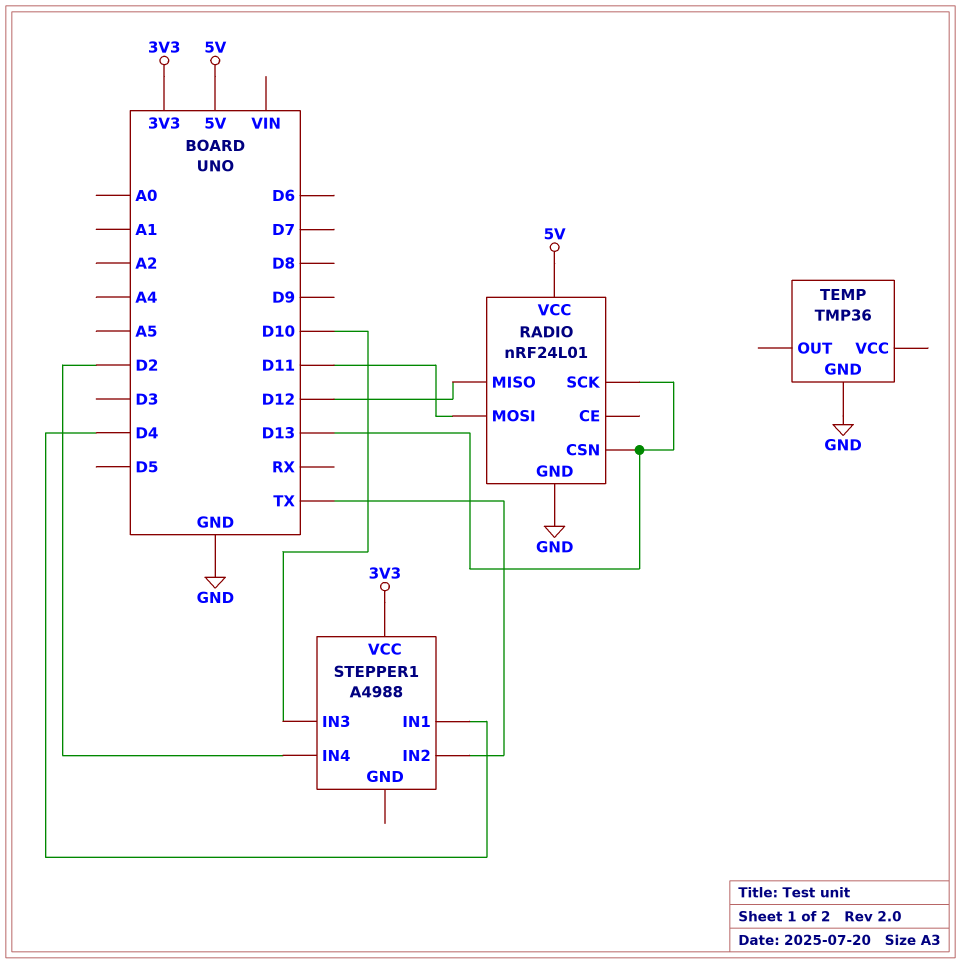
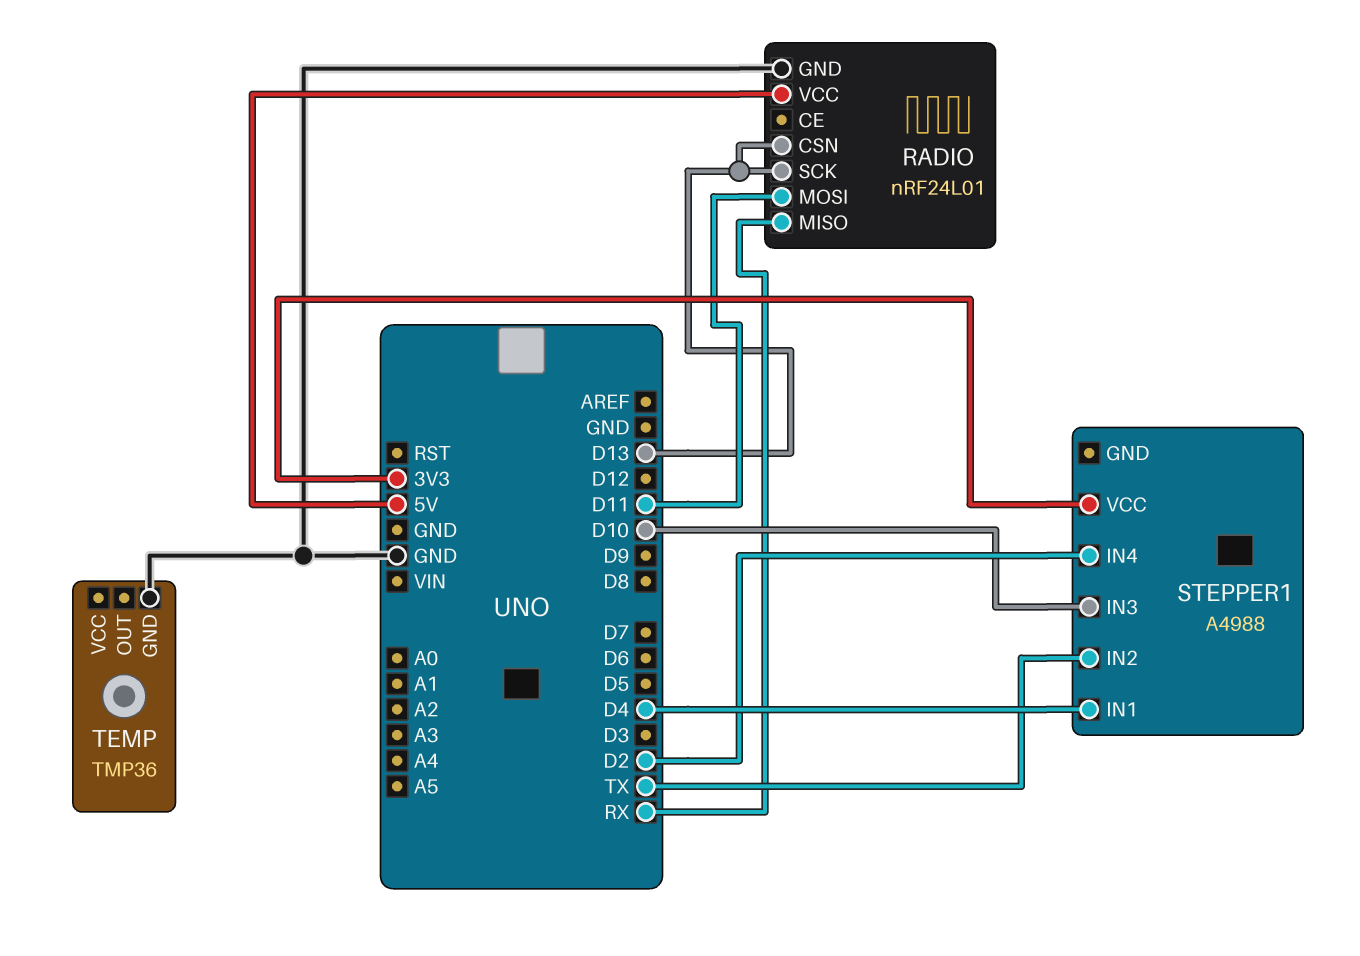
RADIO pin MISO: D12 -> RX

